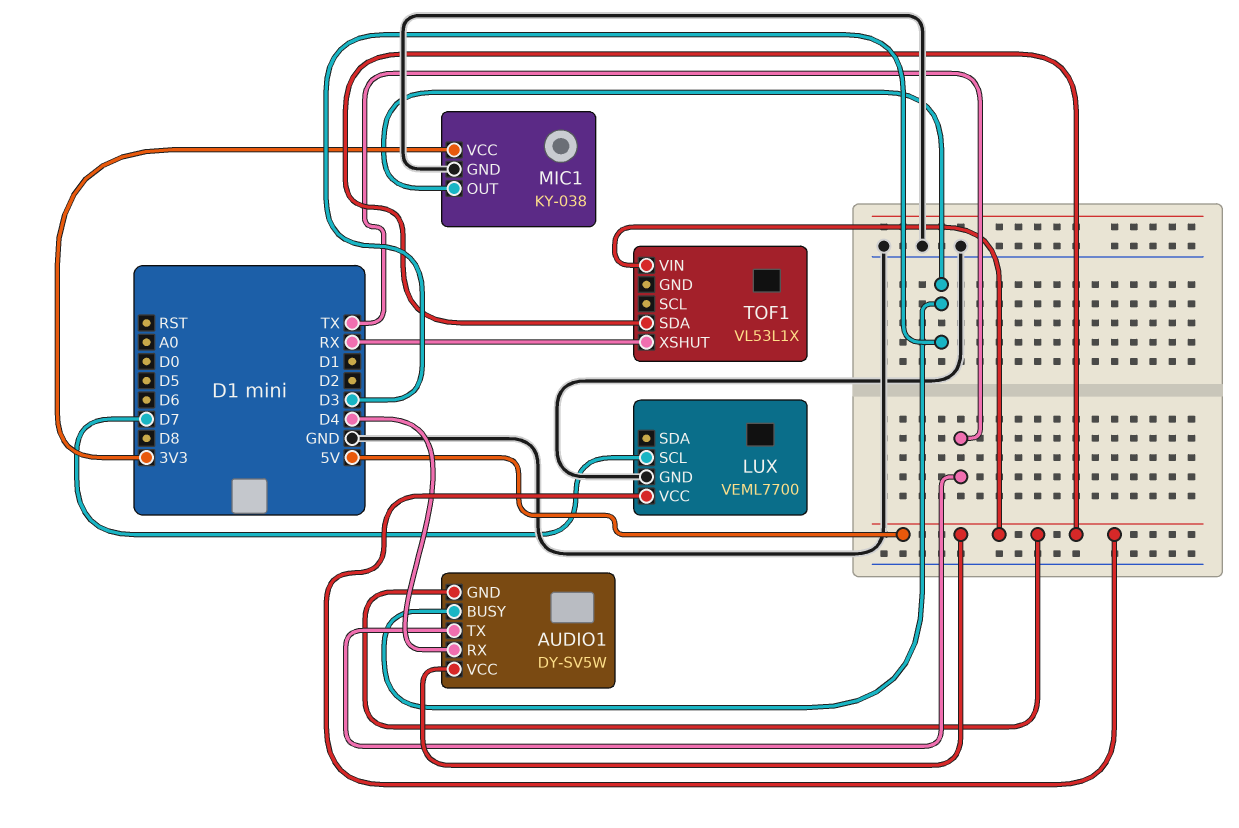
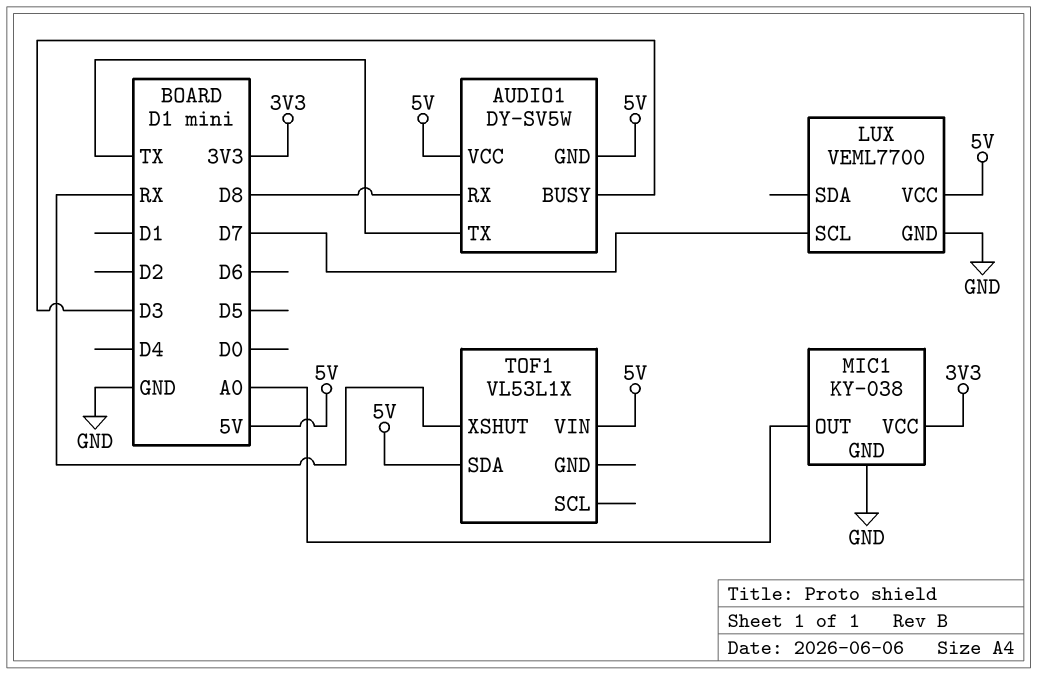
AUDIO1 pin RX: D4 -> D8
MIC1 pin OUT: D3 -> A0

